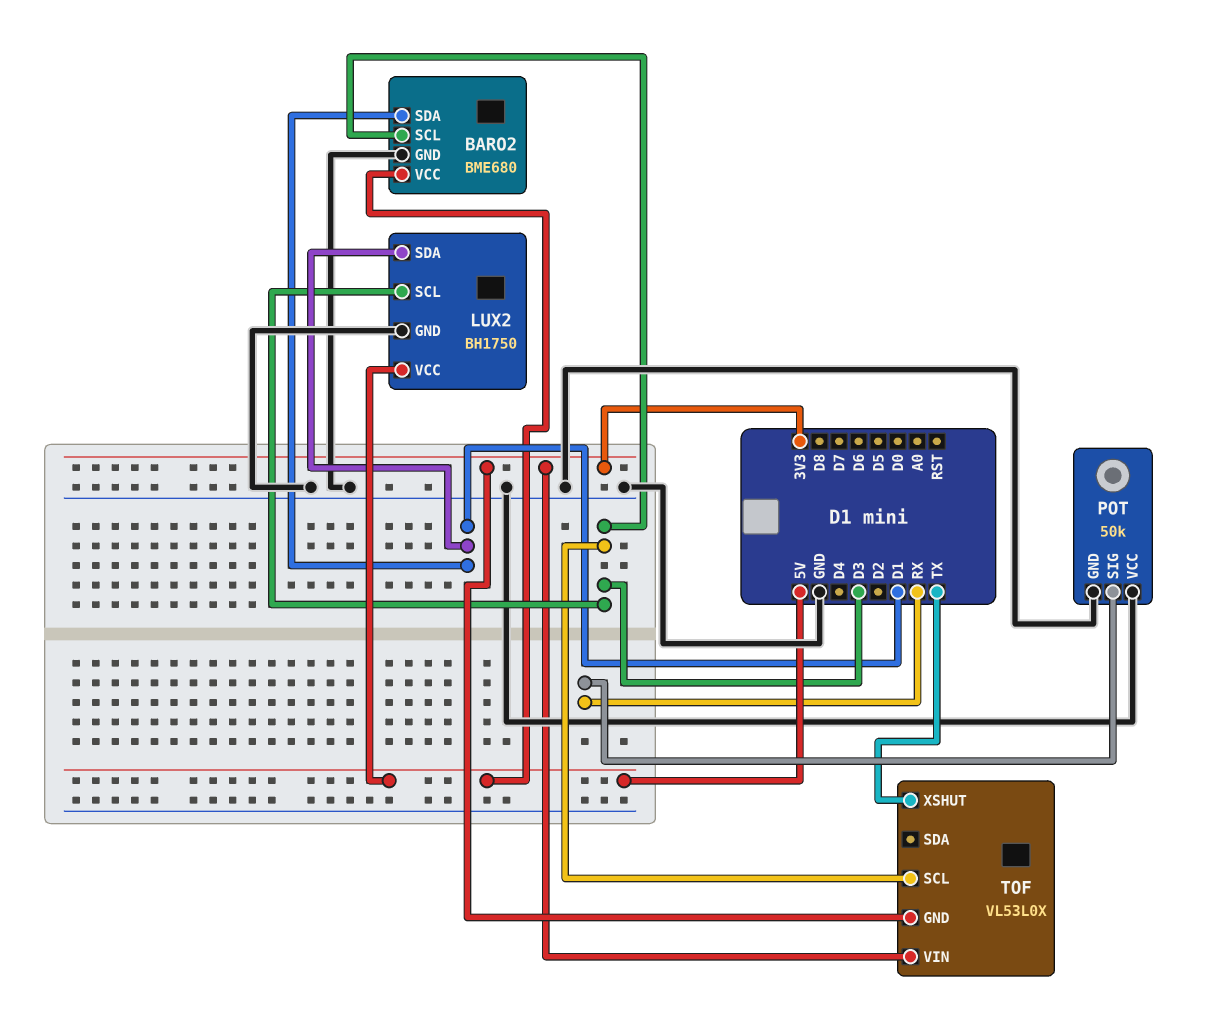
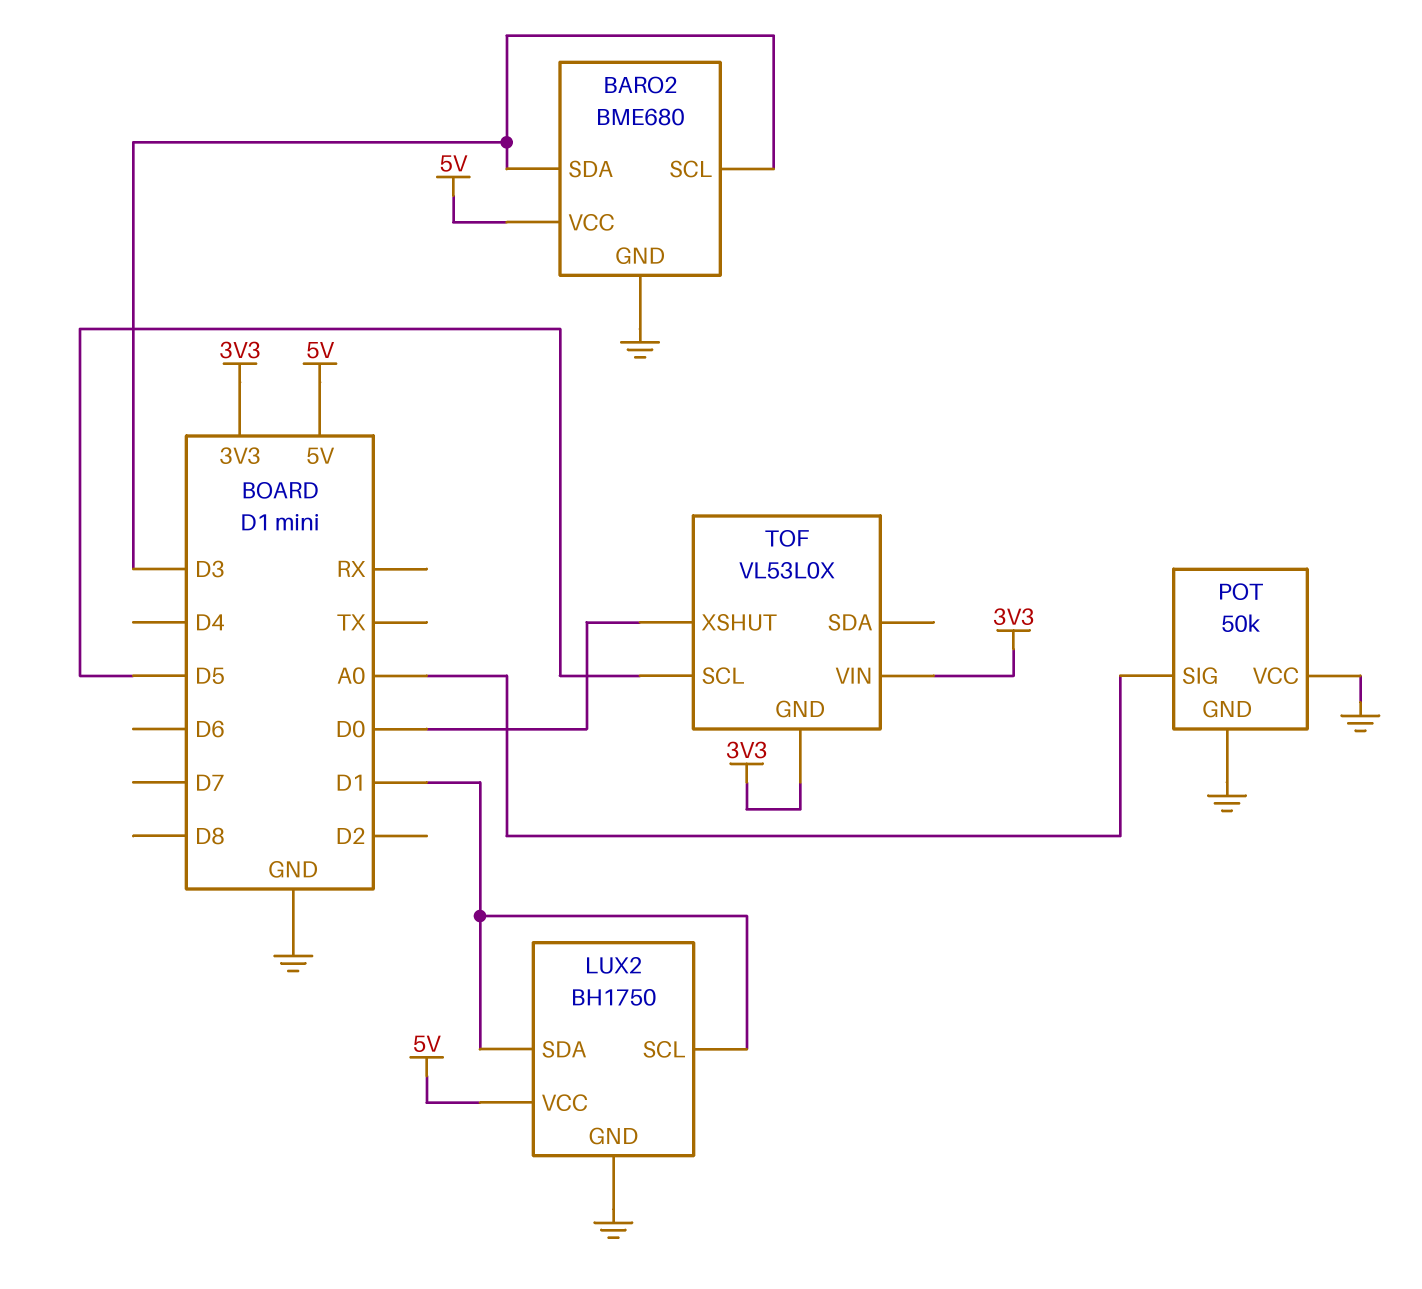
BARO2 pin SDA: D1 -> D3
LUX2 pin SCL: D3 -> D1
POT pin SIG: RX -> A0
TOF pin SCL: D3 -> D5
TOF pin XSHUT: TX -> D0

